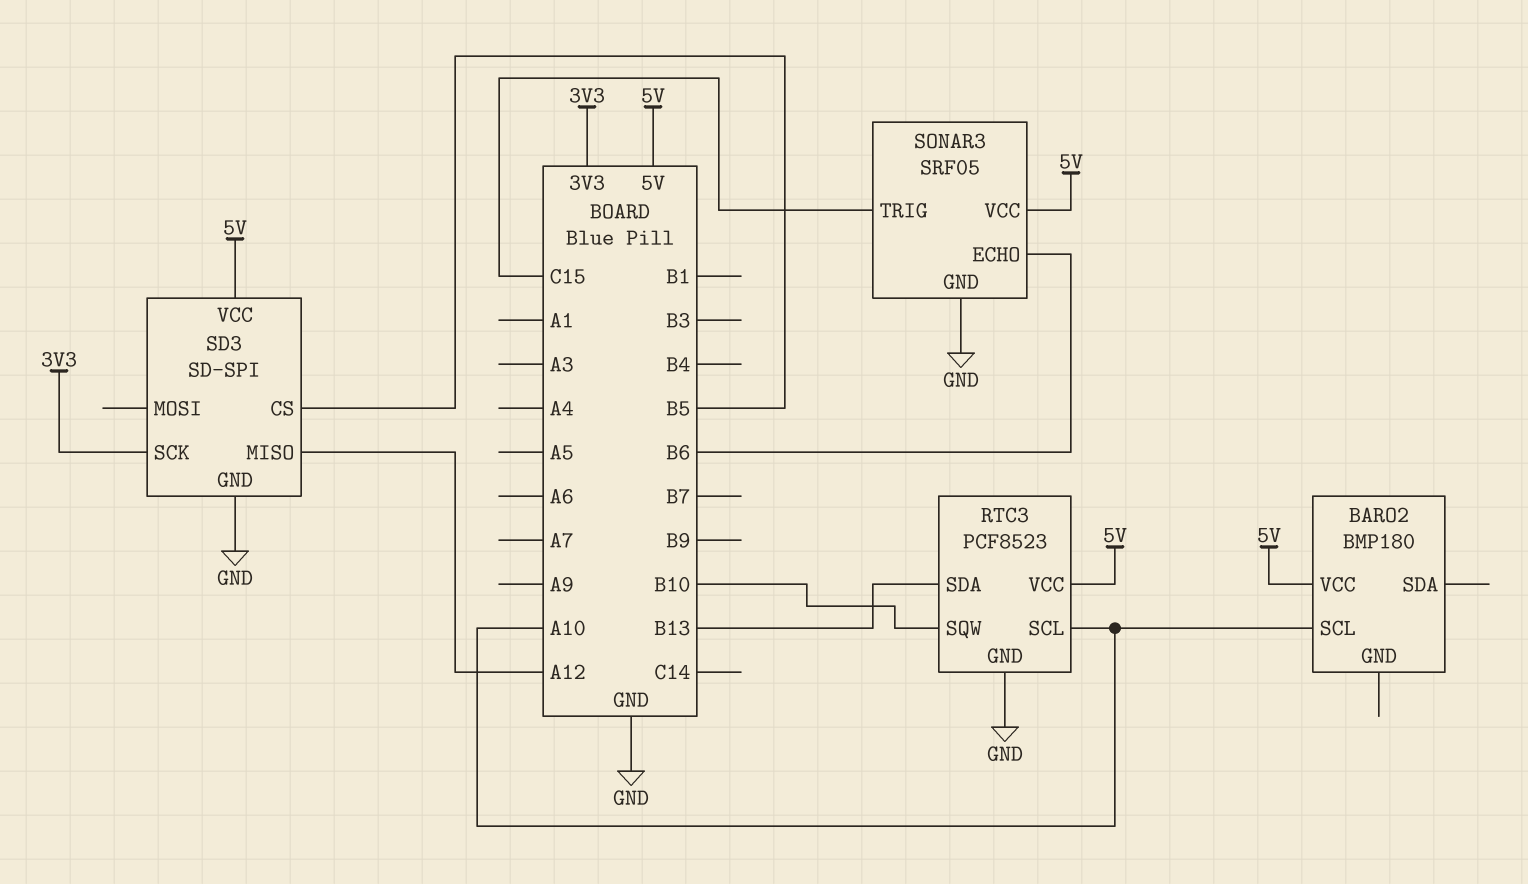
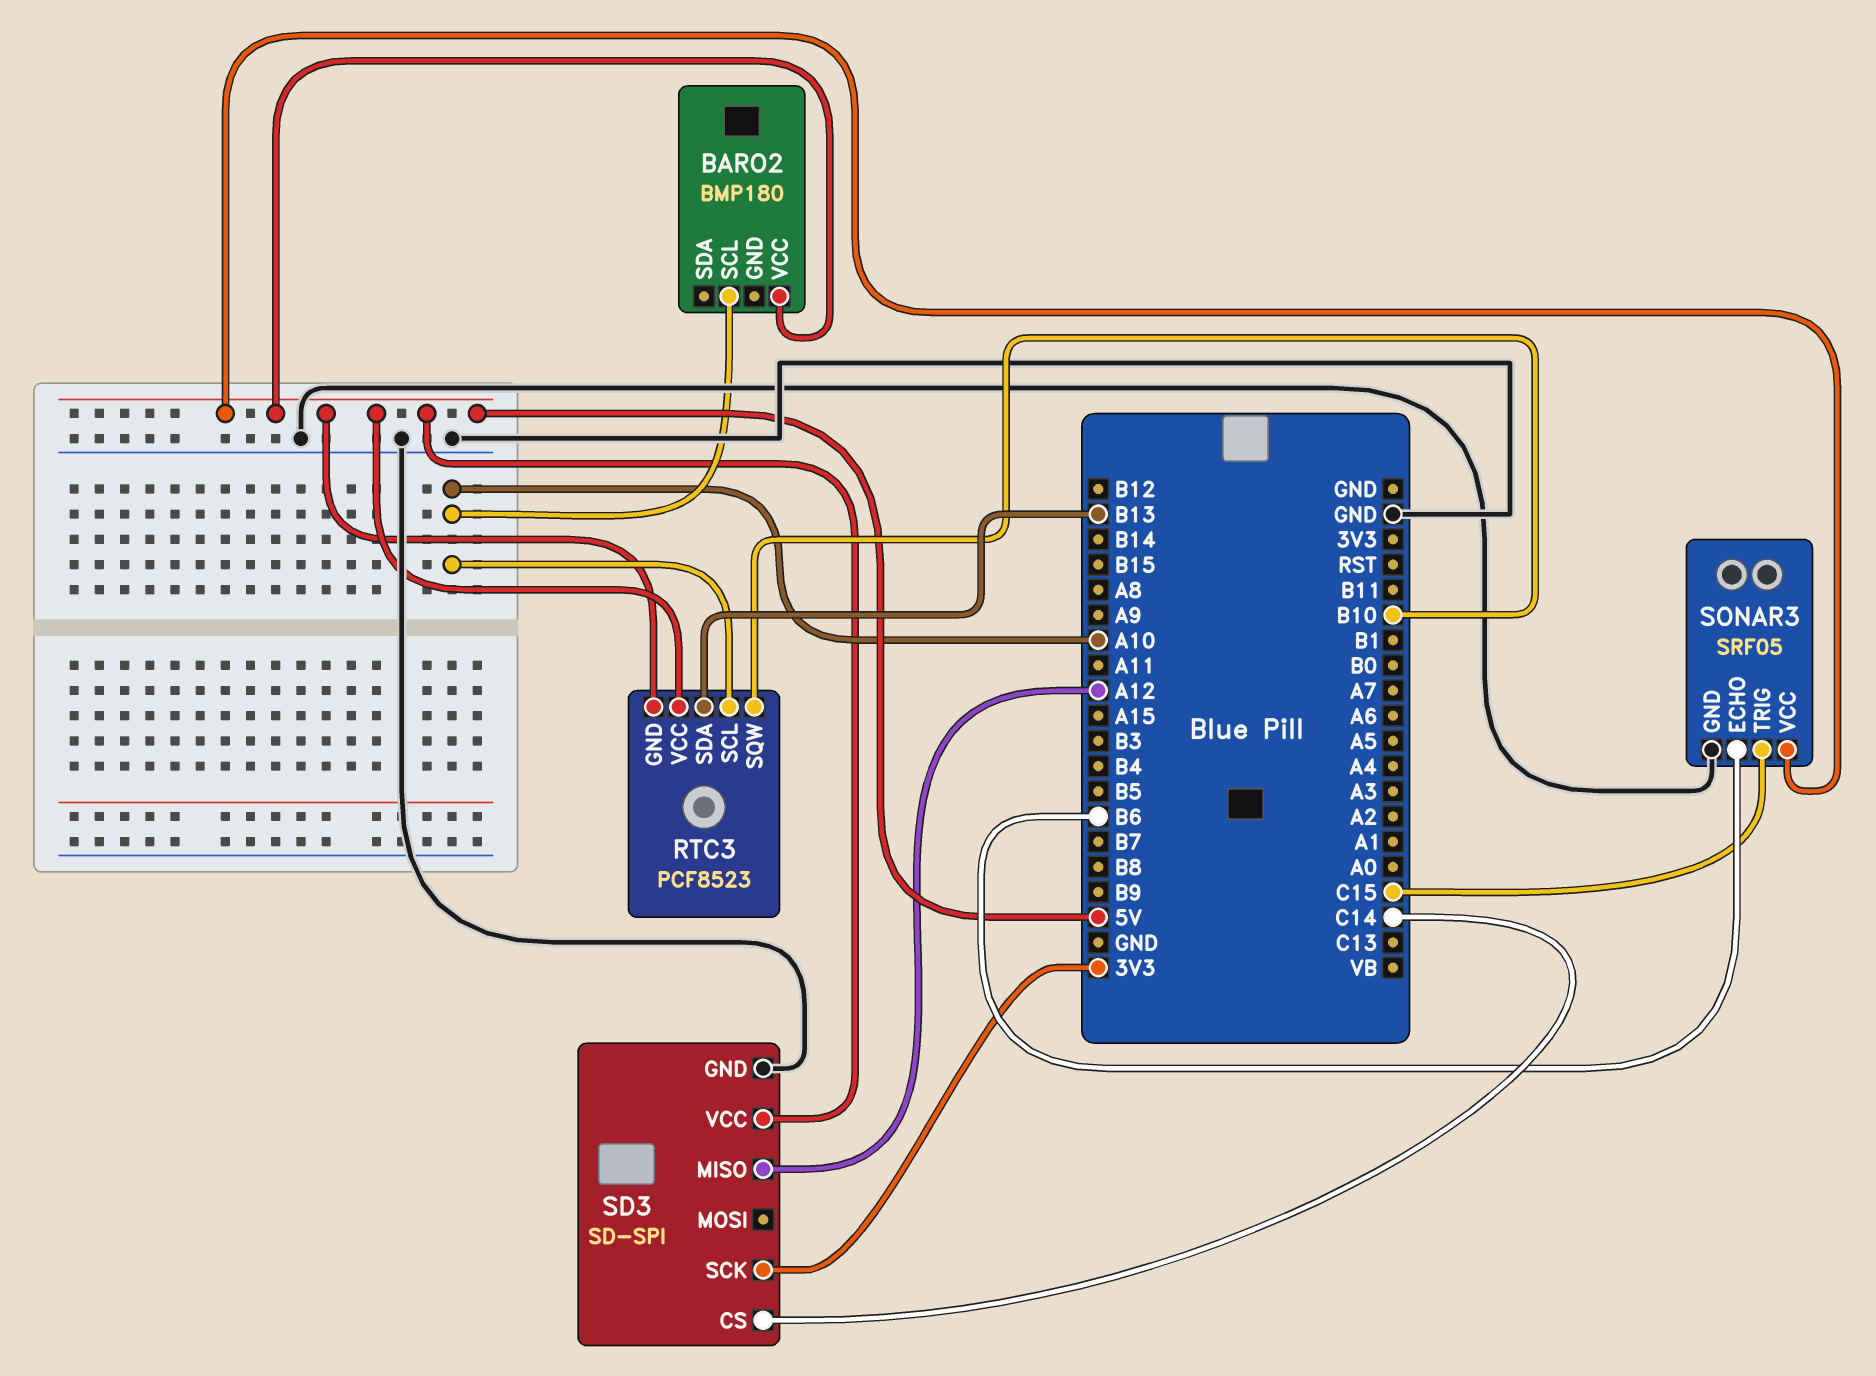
RTC3 pin GND: GND -> 5V
SD3 pin CS: B5 -> C14

